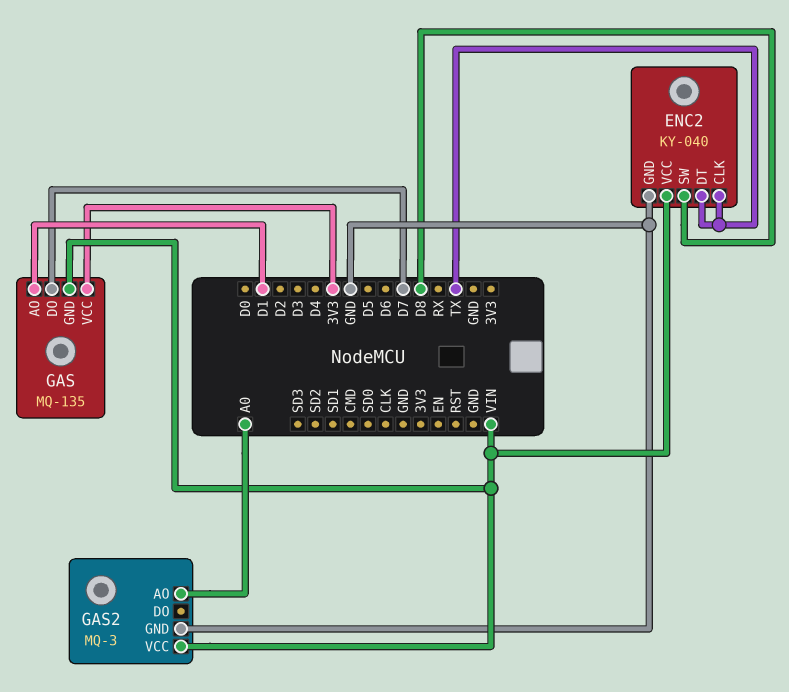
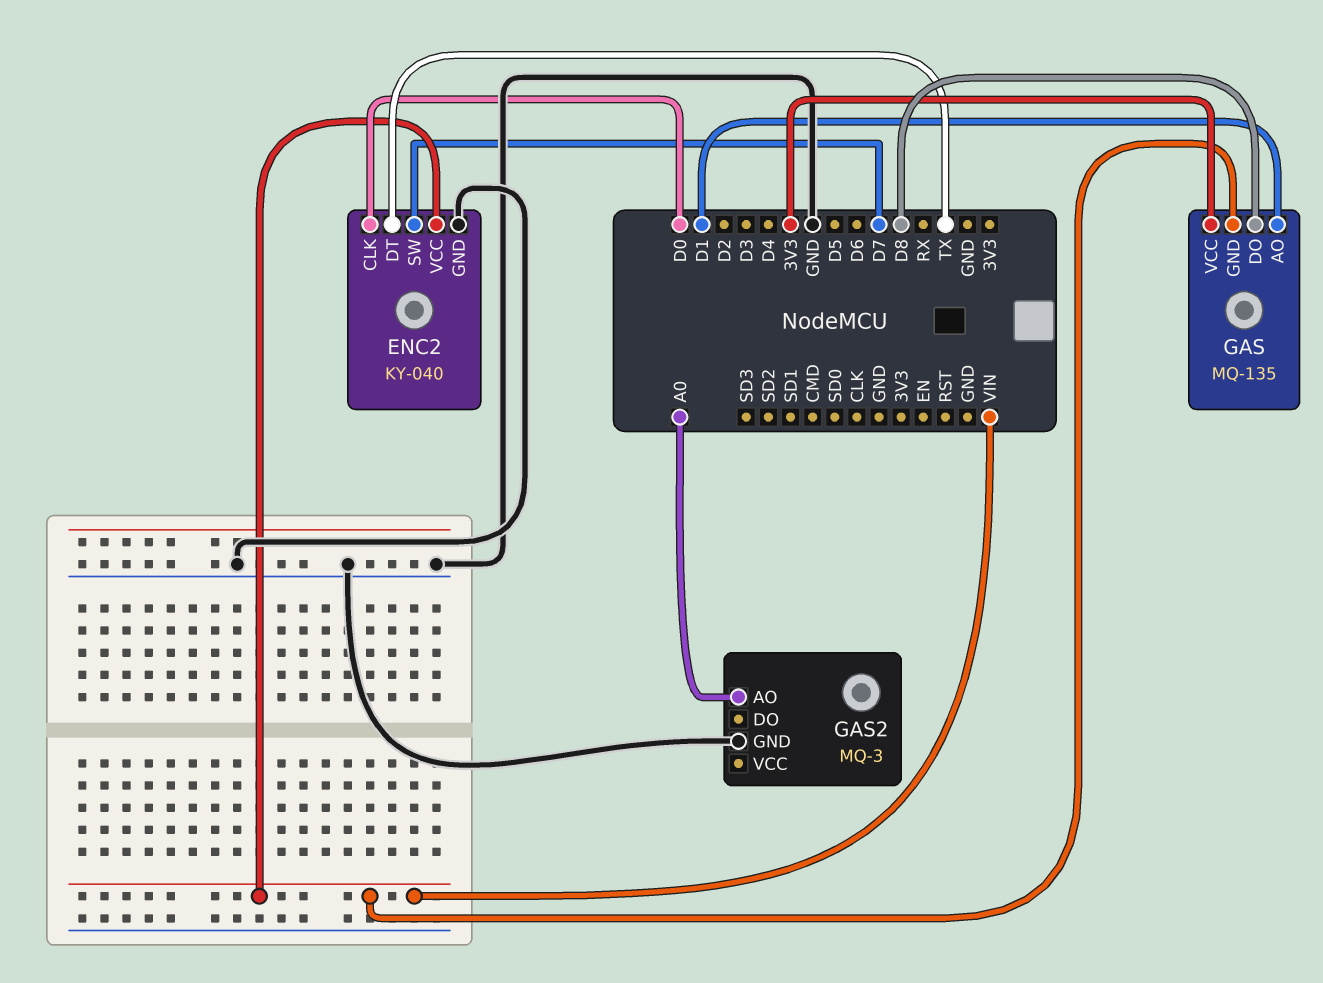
ENC2 pin CLK: TX -> D0
ENC2 pin SW: D8 -> D7
GAS pin DO: D7 -> D8
GAS2 pin VCC: VIN -> none

